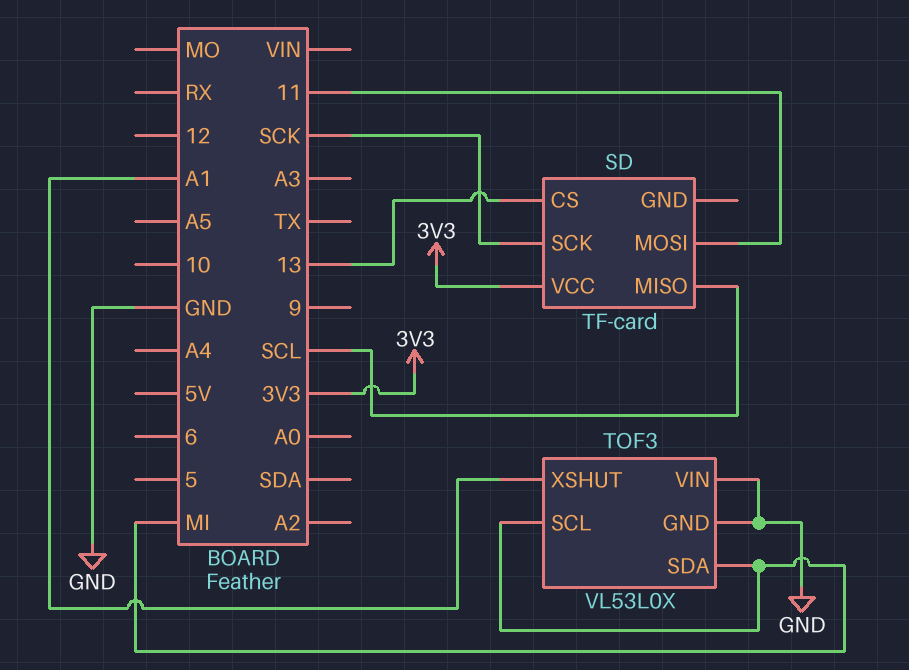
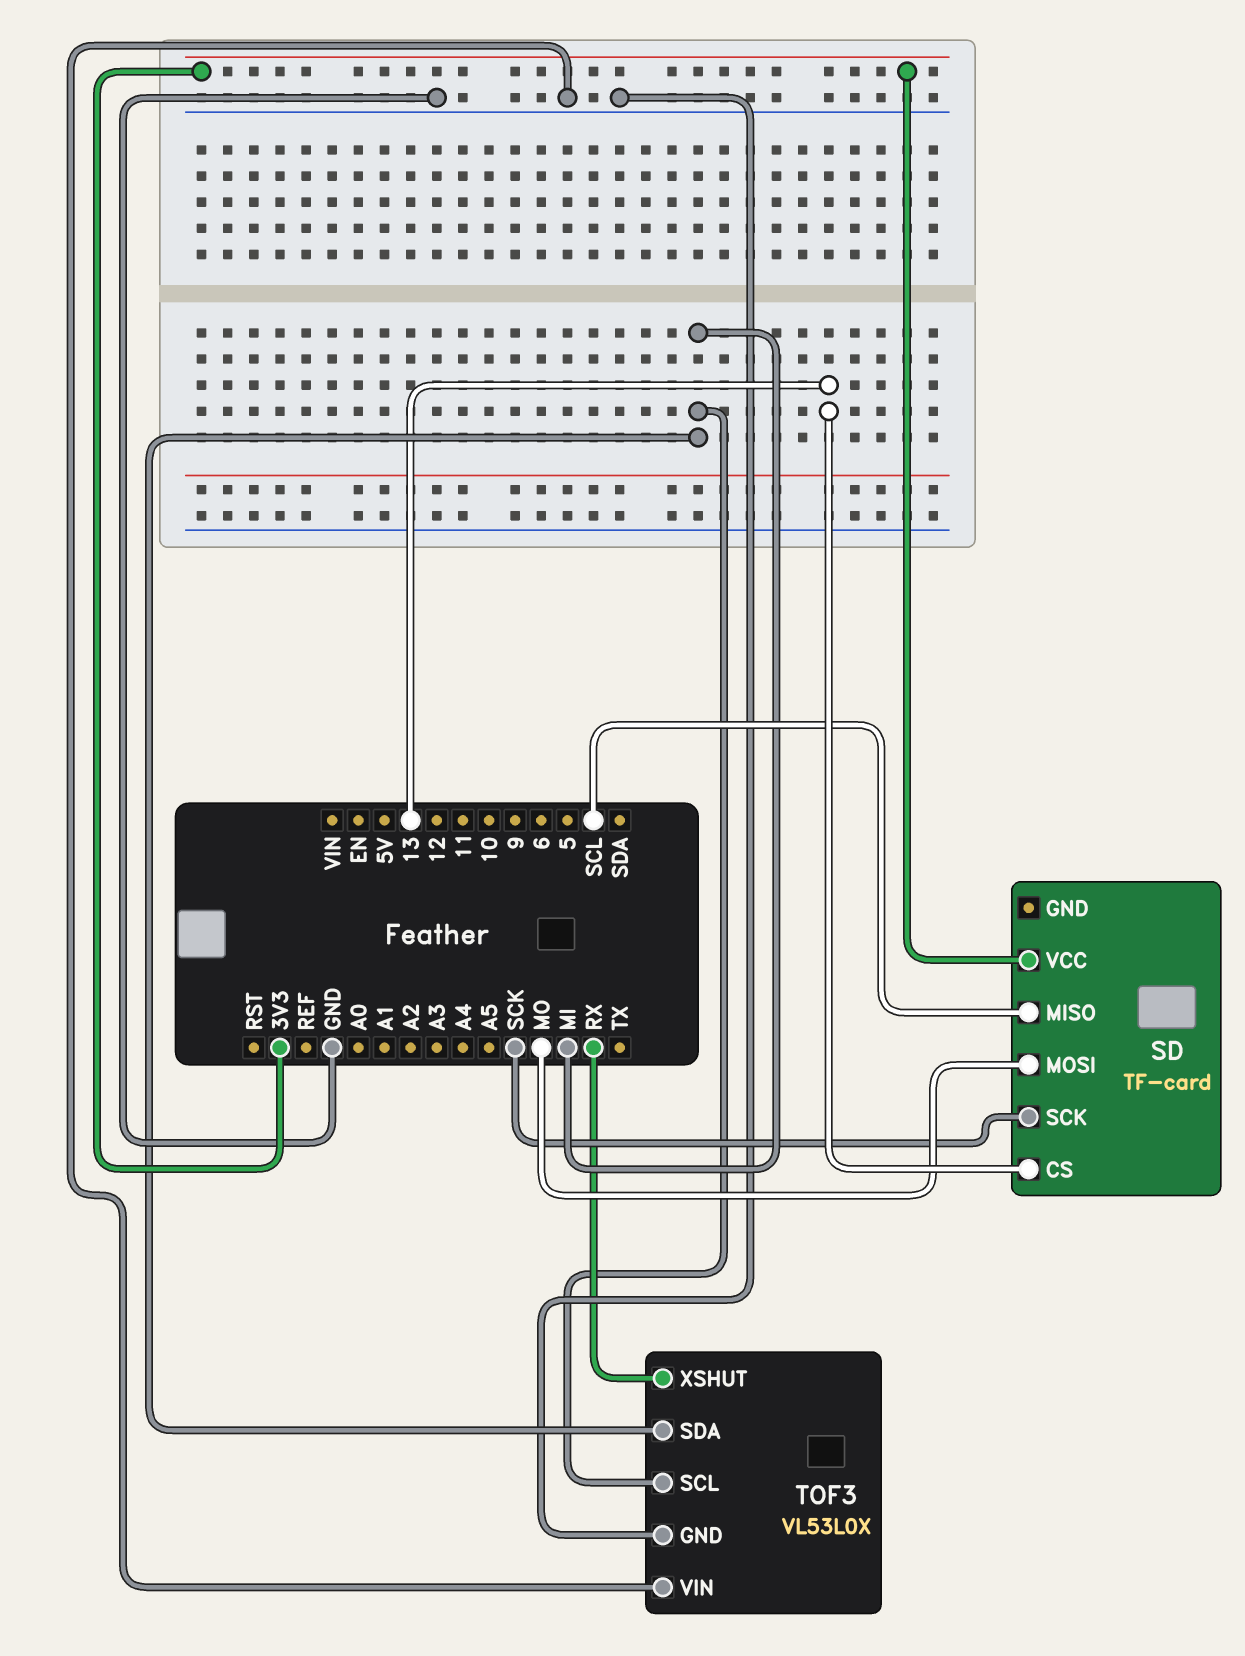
SD pin MOSI: 11 -> MO
TOF3 pin XSHUT: A1 -> RX

